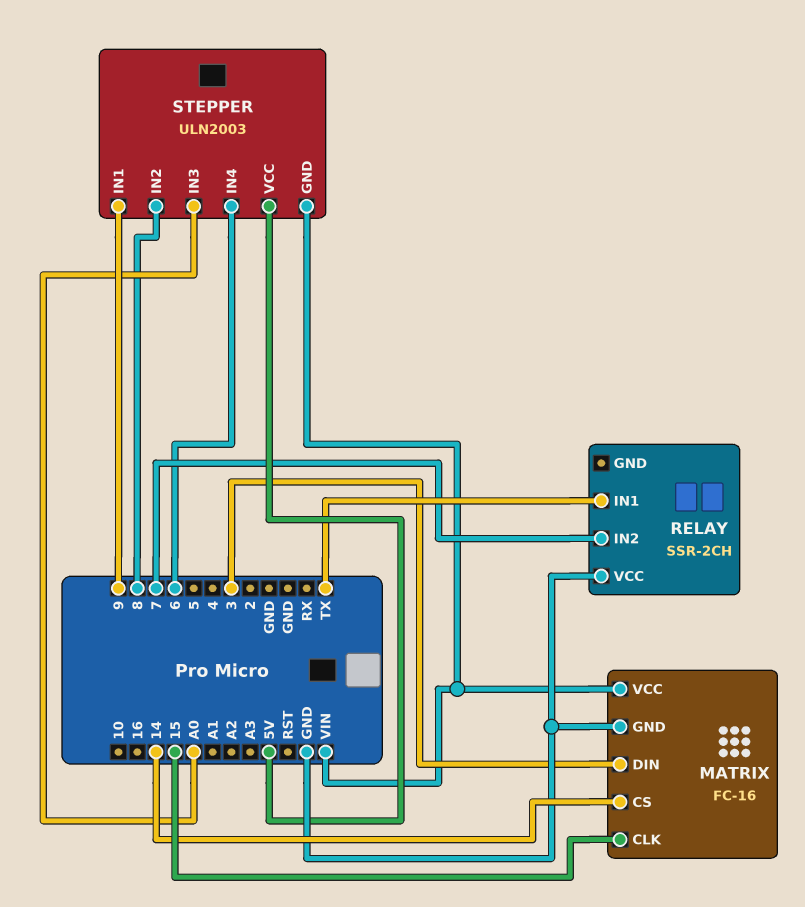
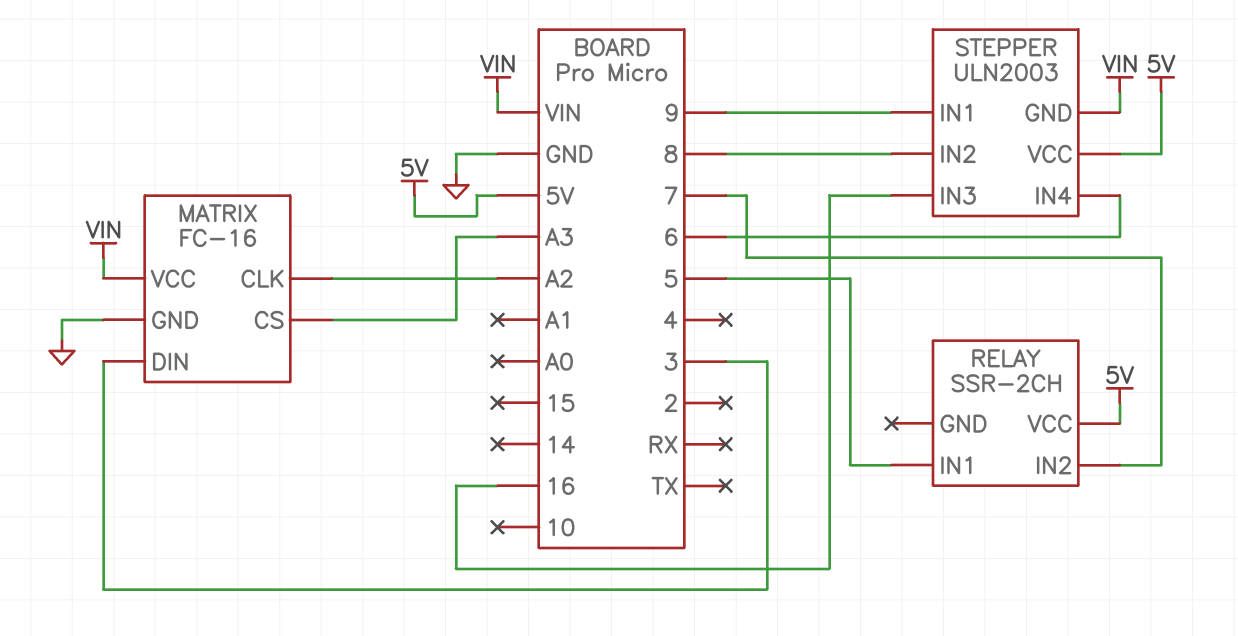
MATRIX pin CLK: 15 -> A2
MATRIX pin CS: 14 -> A3
RELAY pin IN1: TX -> 5
RELAY pin VCC: GND -> 5V
STEPPER pin IN3: A0 -> 16

